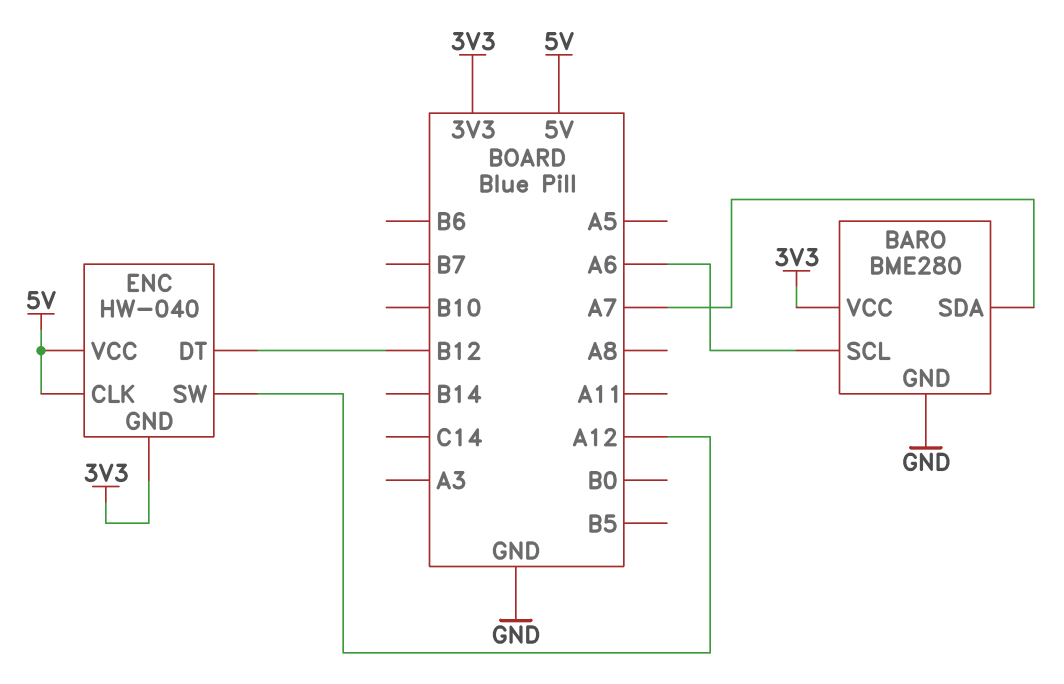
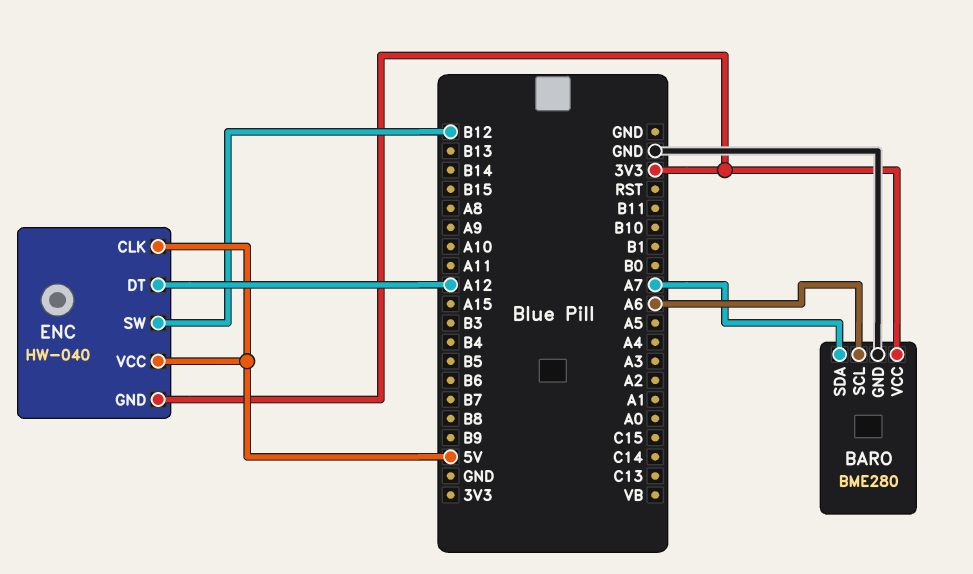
ENC pin DT: B12 -> A12
ENC pin SW: A12 -> B12

